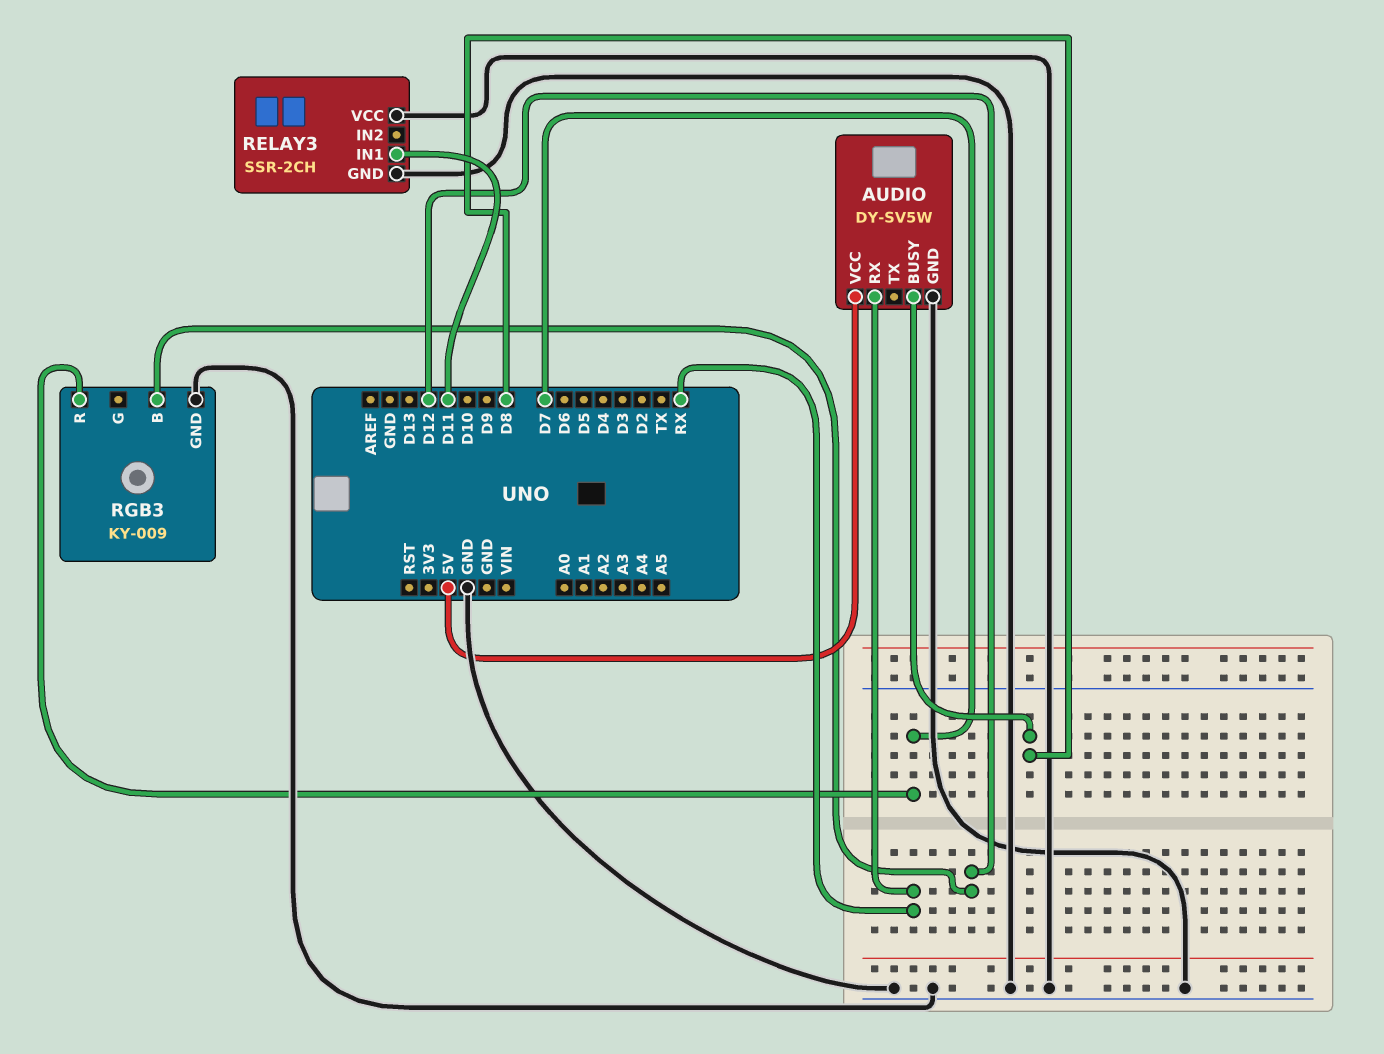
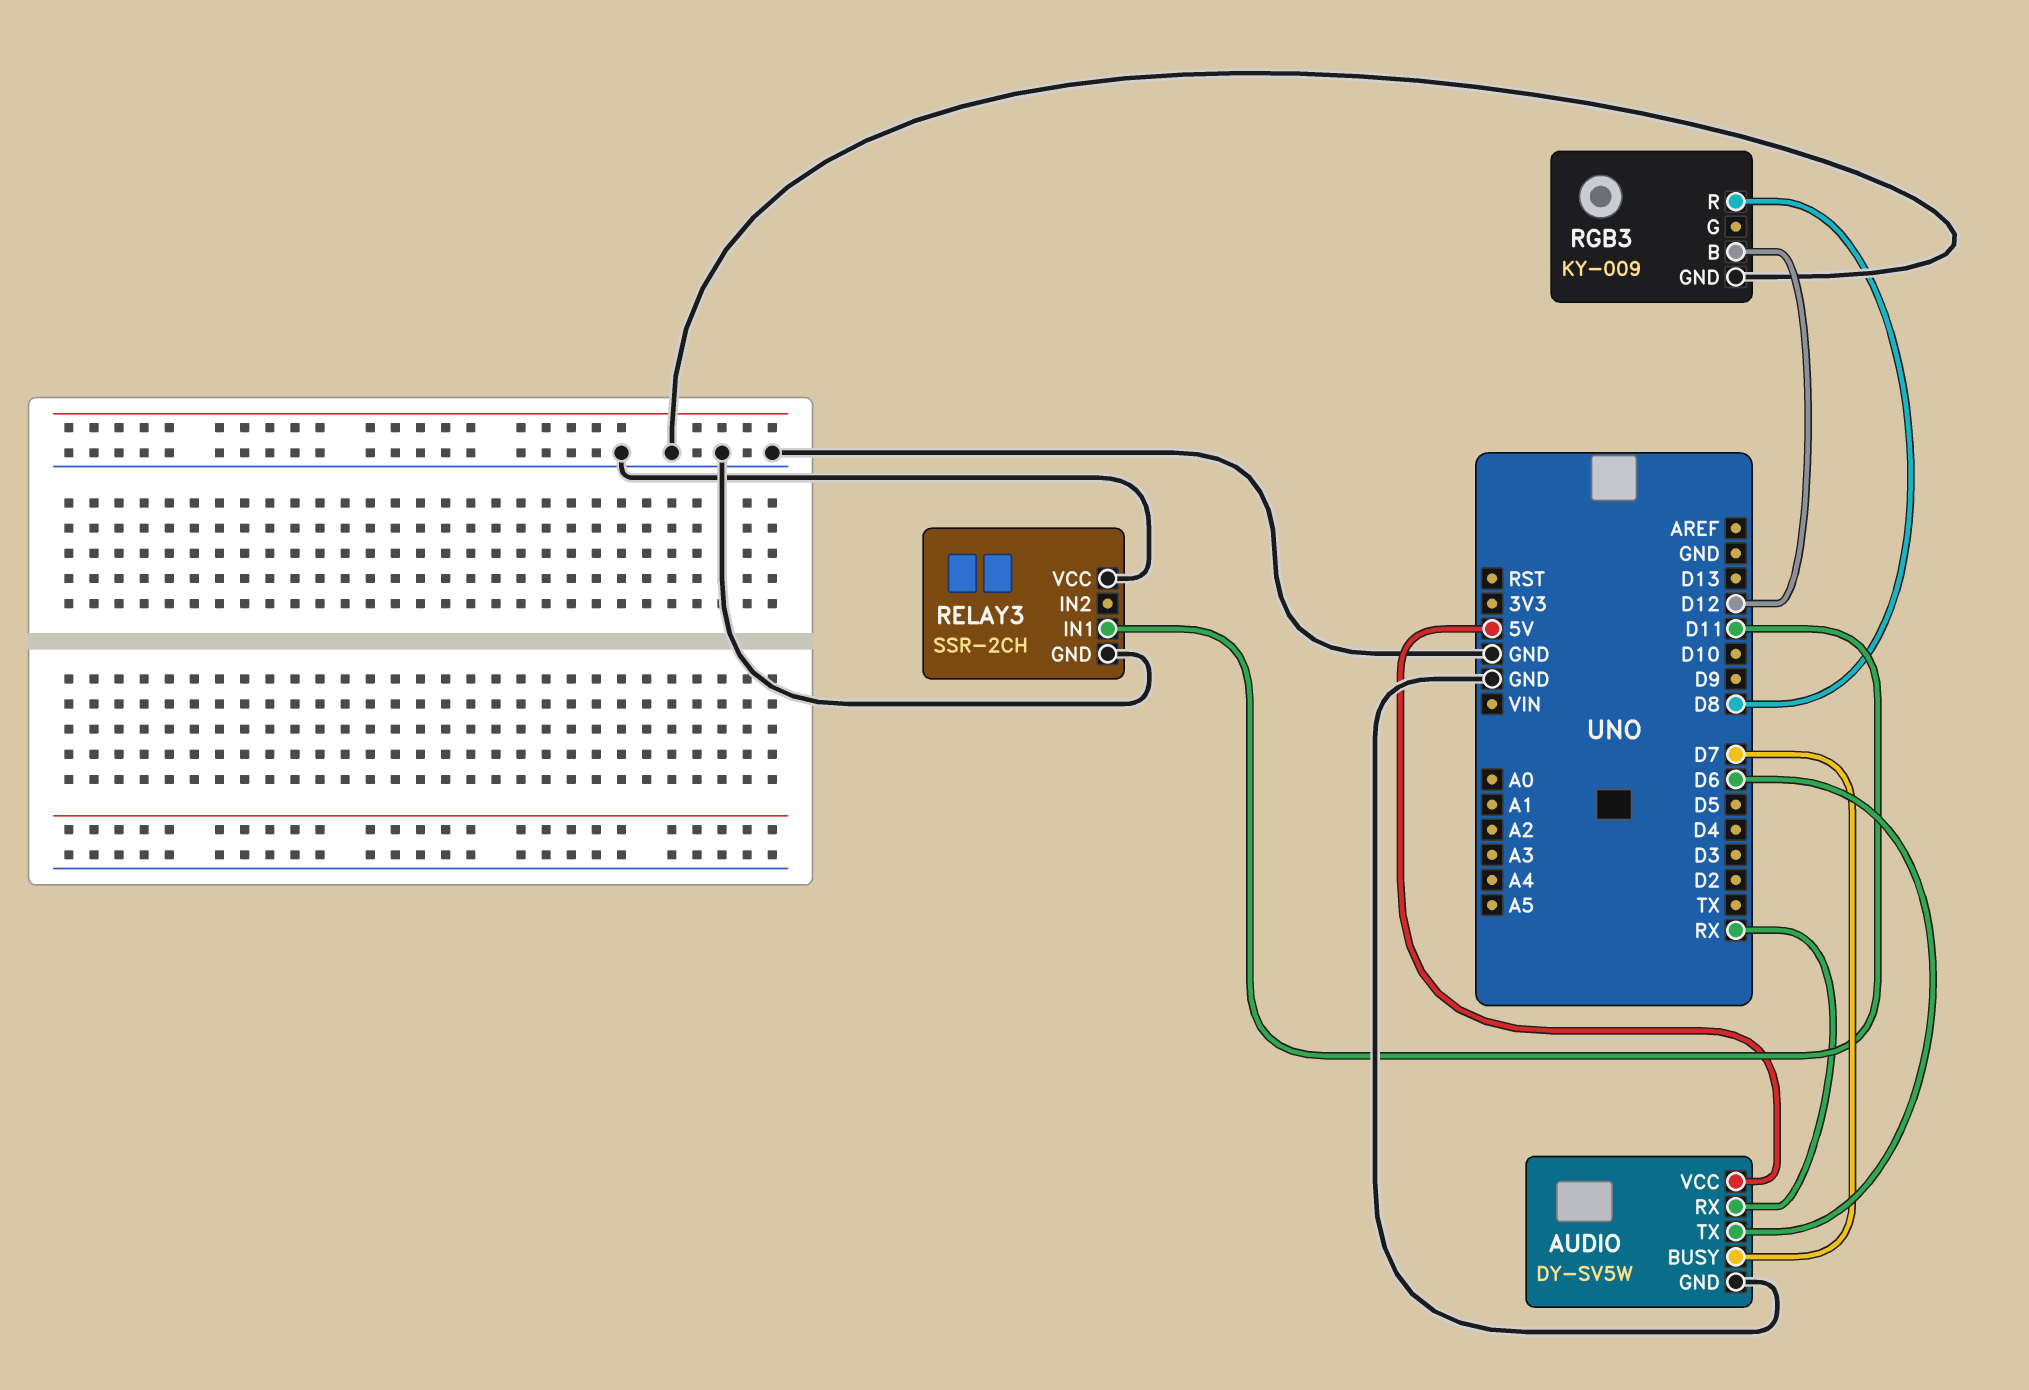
AUDIO pin BUSY: D8 -> D7
AUDIO pin TX: none -> D6
RGB3 pin R: D7 -> D8

